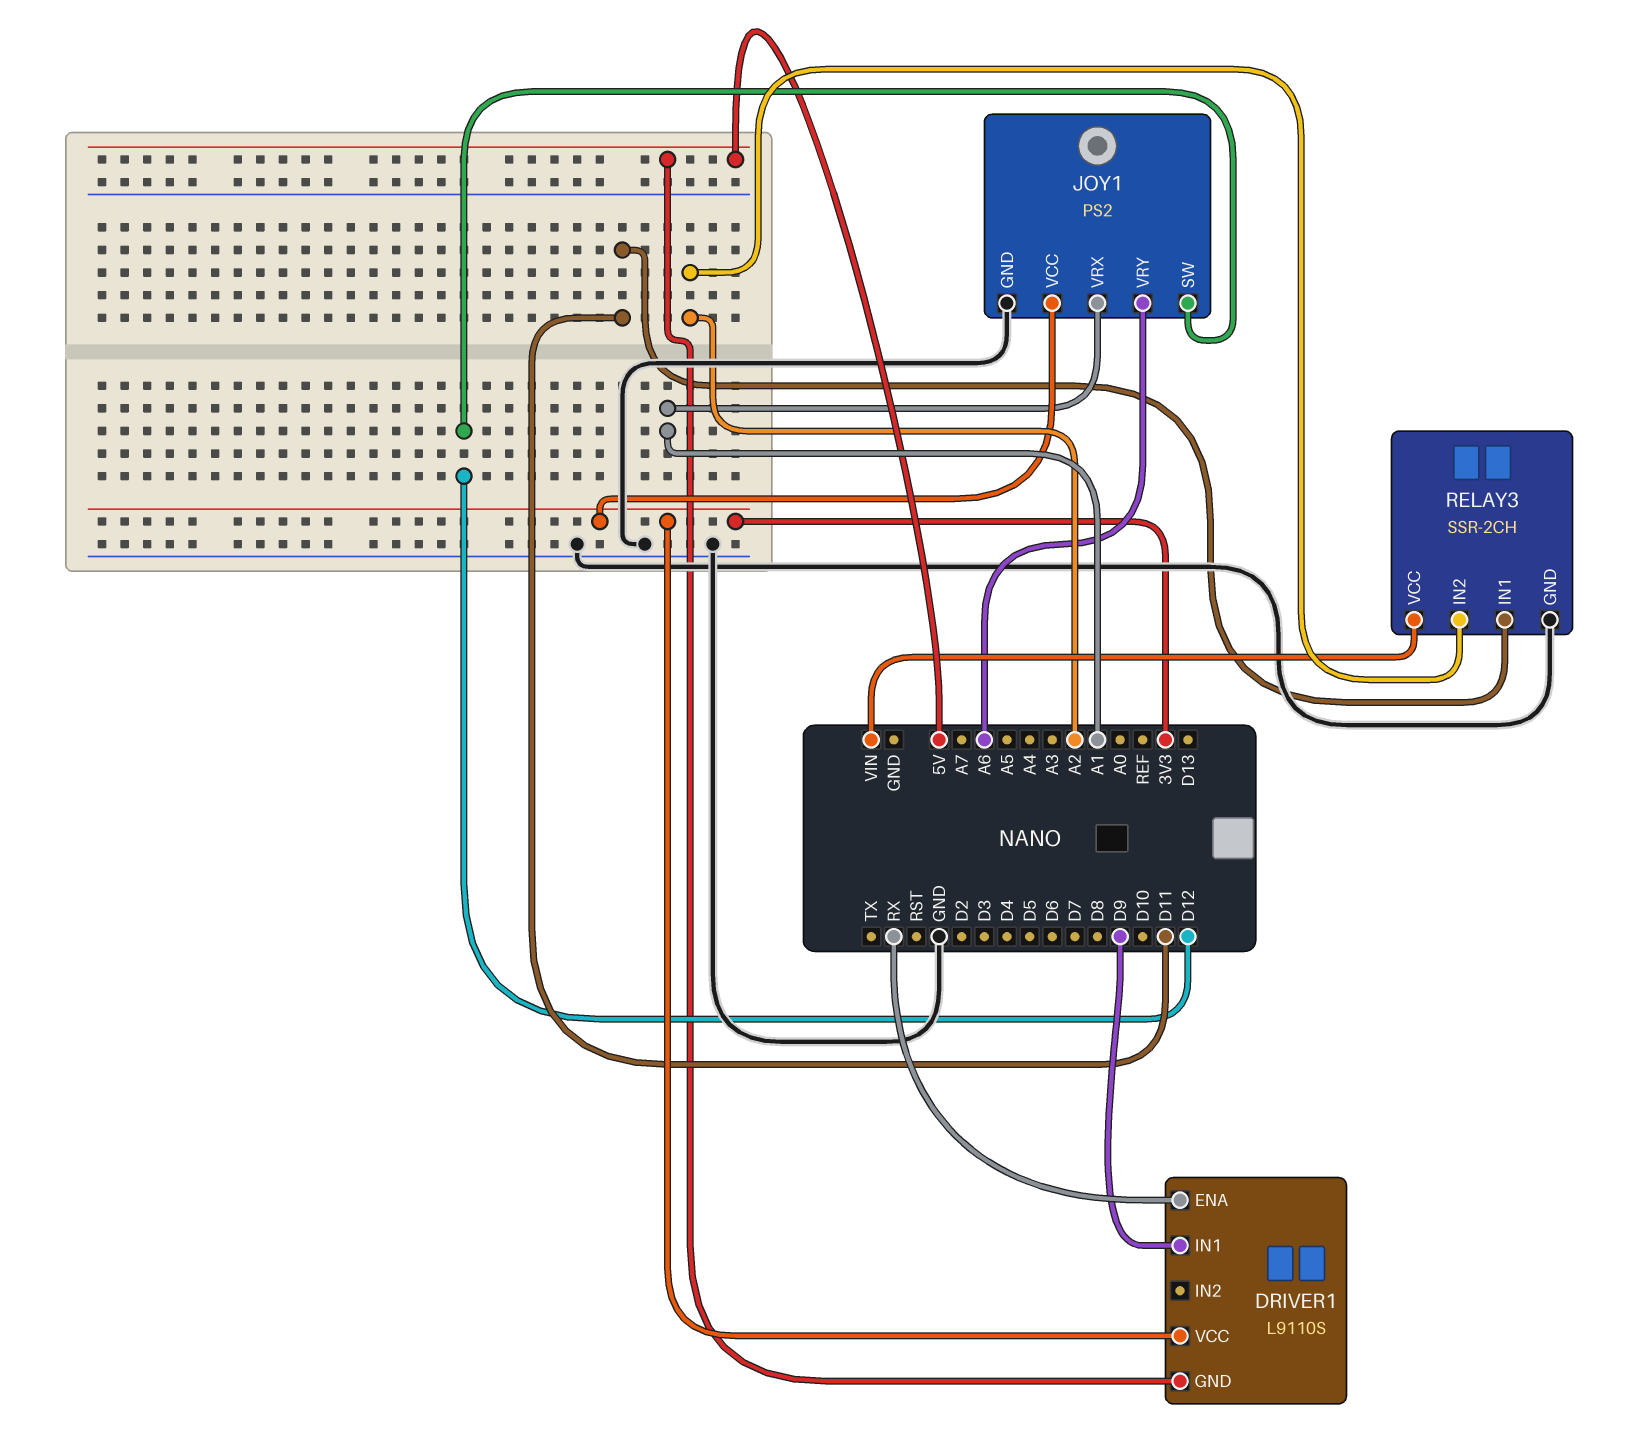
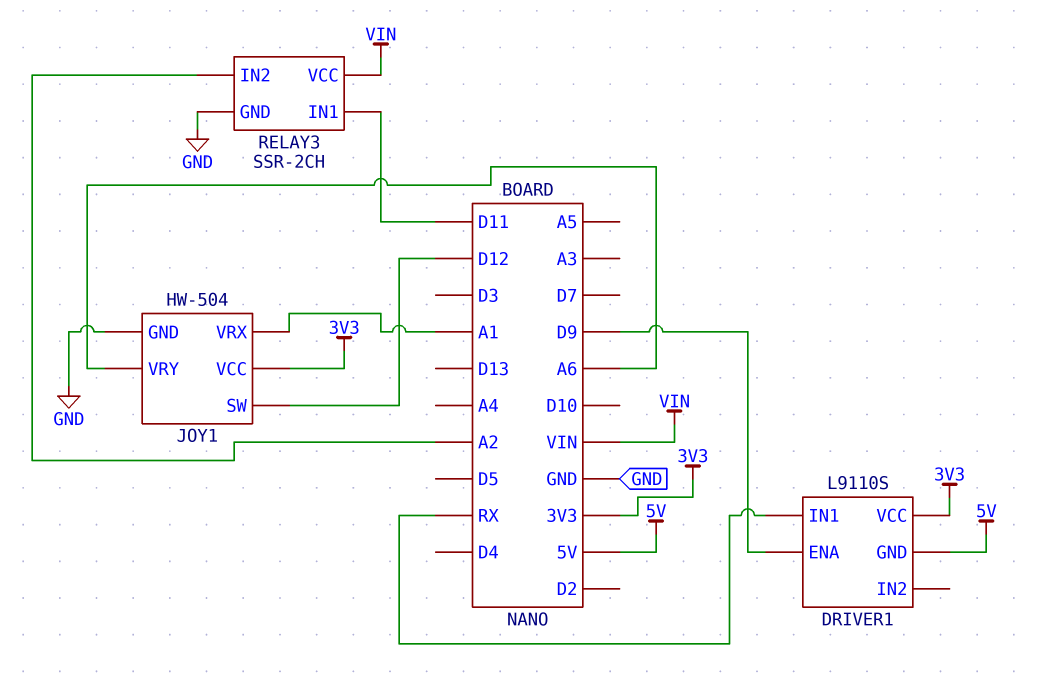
DRIVER1 pin ENA: RX -> D9
DRIVER1 pin IN1: D9 -> RX
JOY1: PS2 -> HW-504

